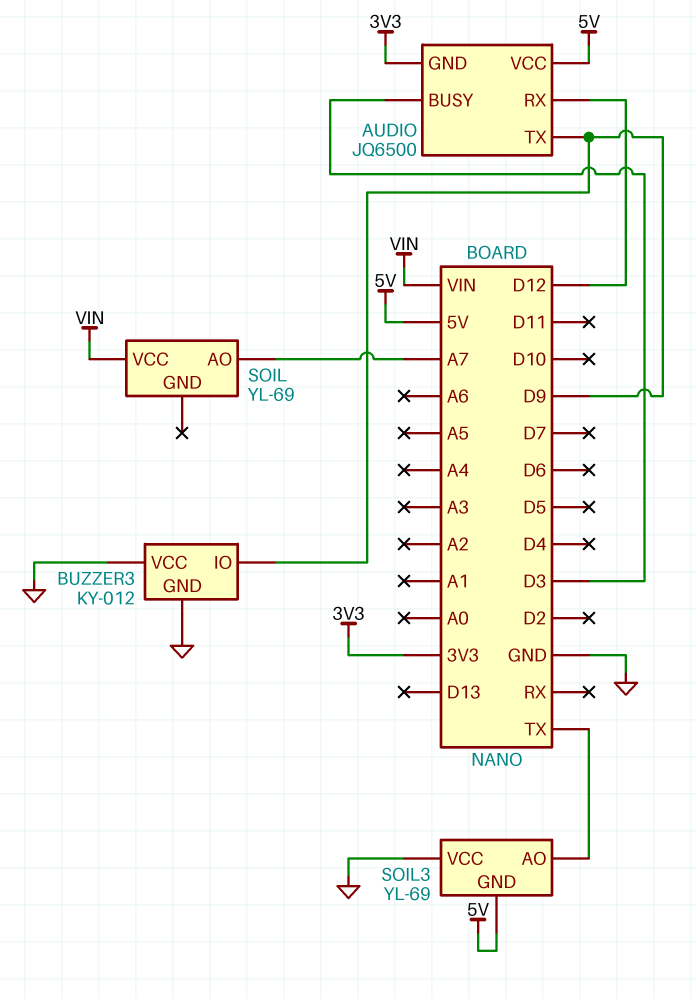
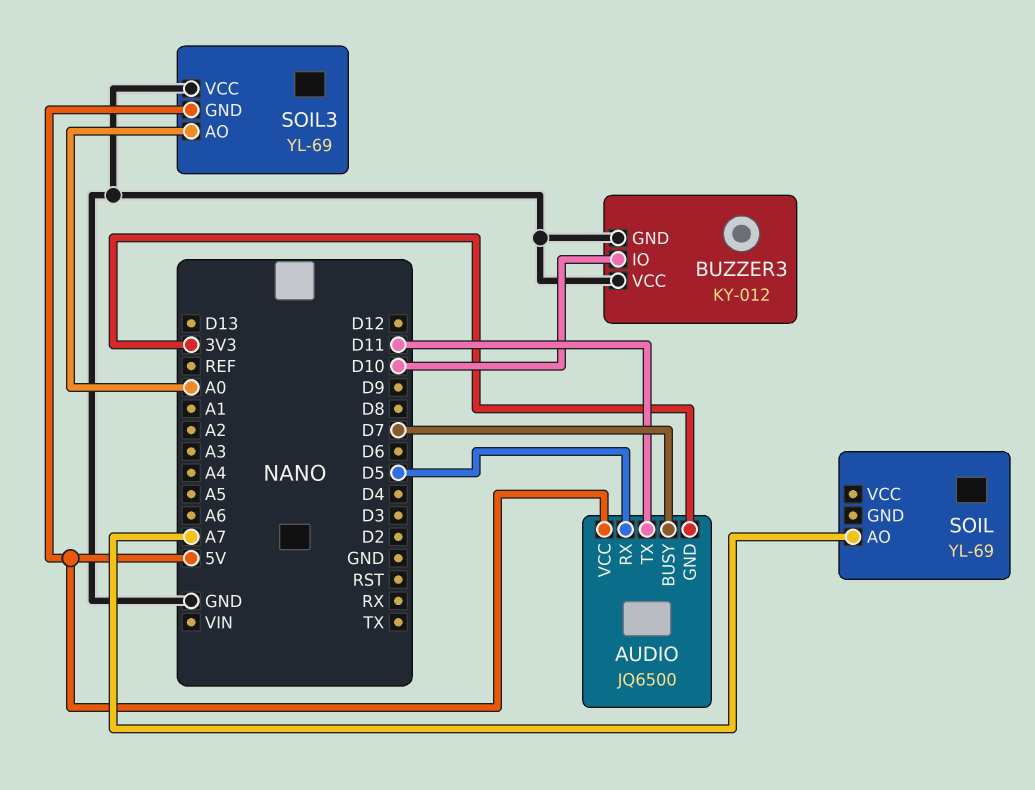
AUDIO pin BUSY: D3 -> D7
AUDIO pin RX: D12 -> D5
AUDIO pin TX: D9 -> D11
BUZZER3 pin IO: D9 -> D10
SOIL pin VCC: VIN -> none
SOIL3 pin AO: TX -> A0

